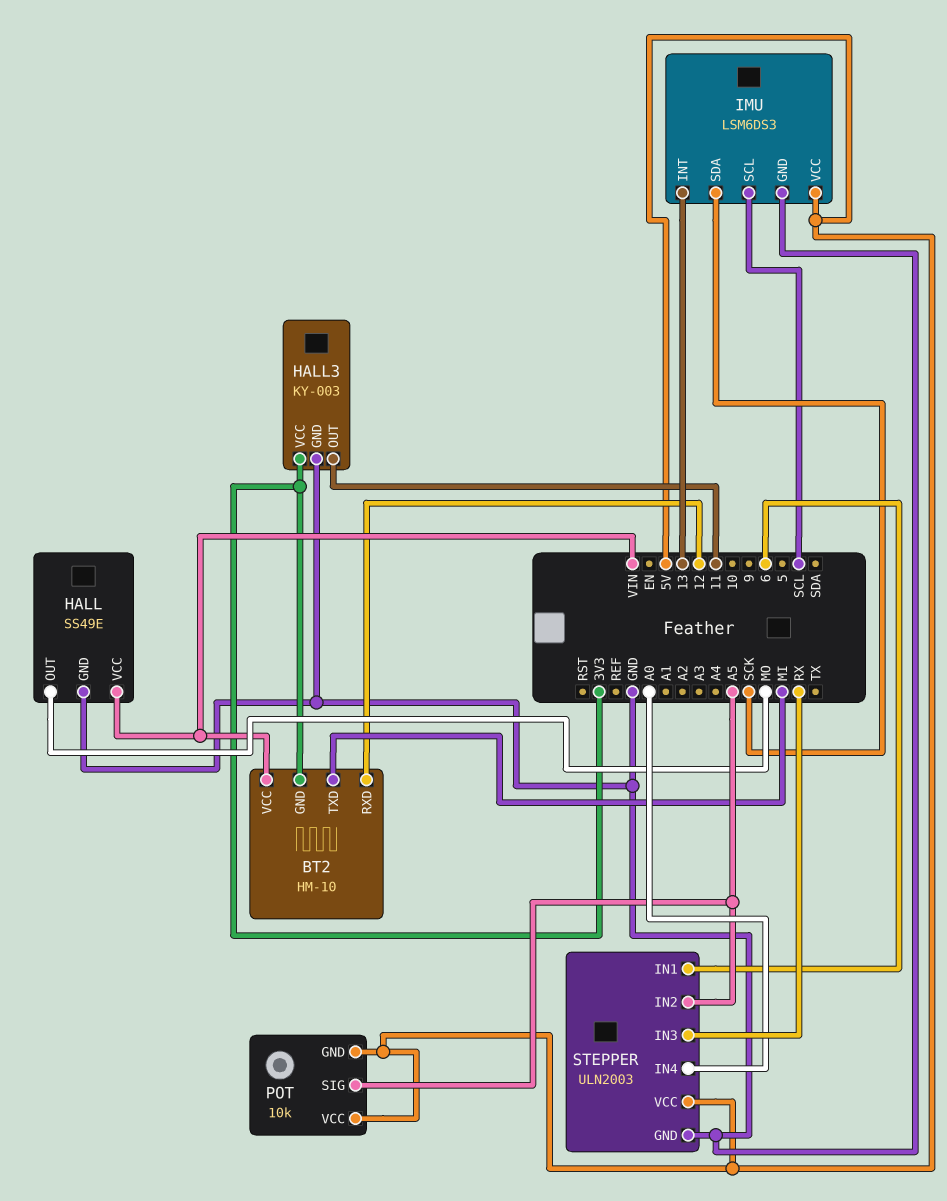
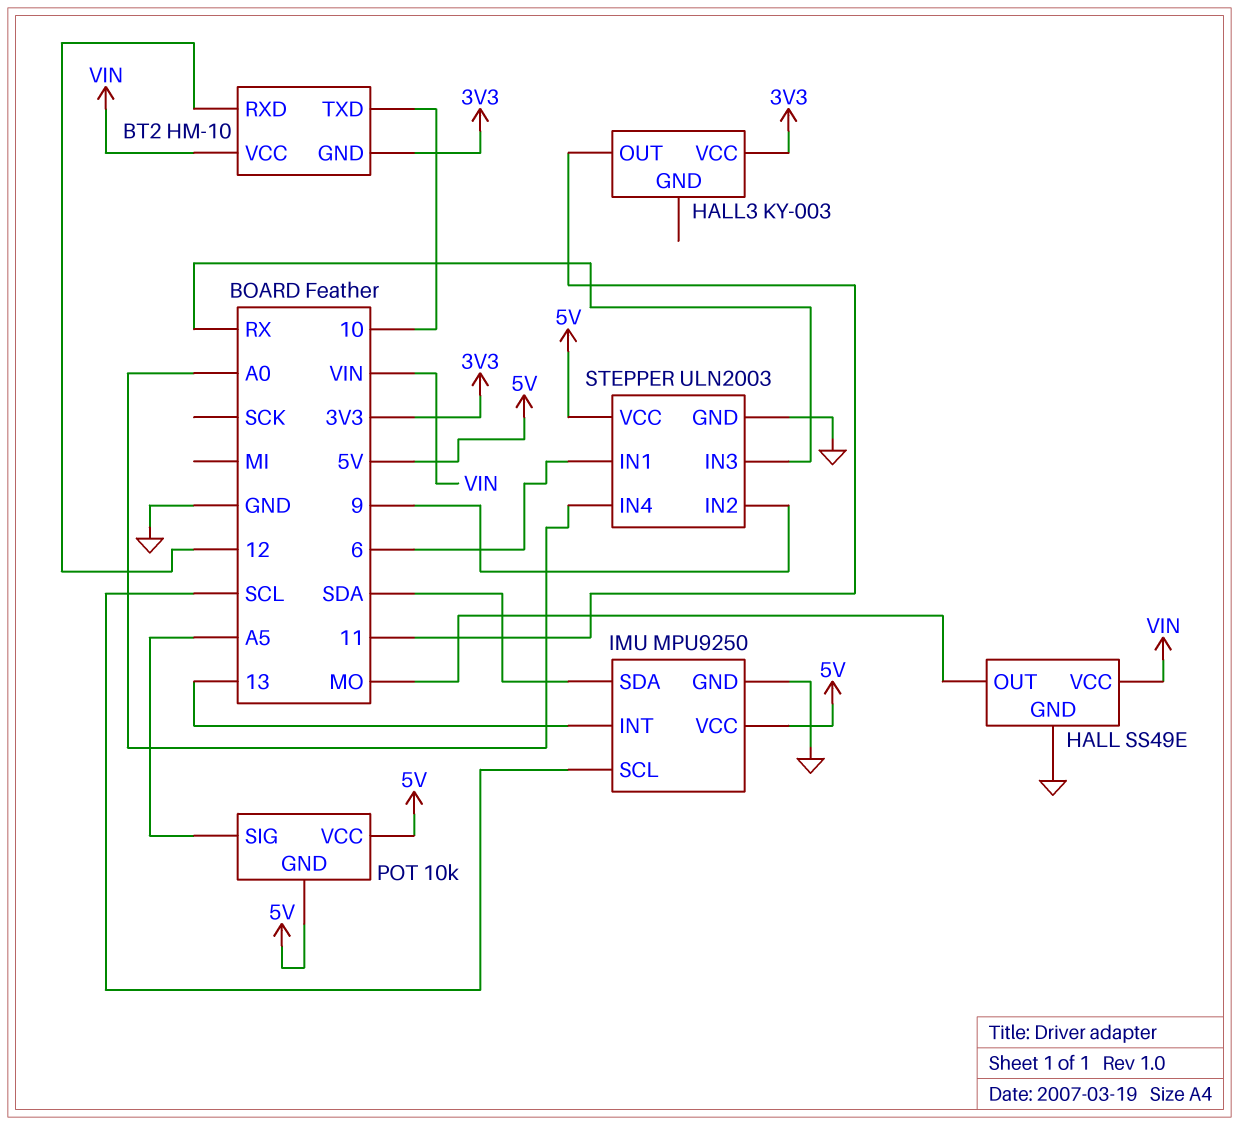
BT2 pin TXD: MI -> 10
HALL3 pin GND: GND -> none
IMU: LSM6DS3 -> MPU9250
IMU pin SDA: SCK -> SDA
STEPPER pin IN2: A5 -> 9

